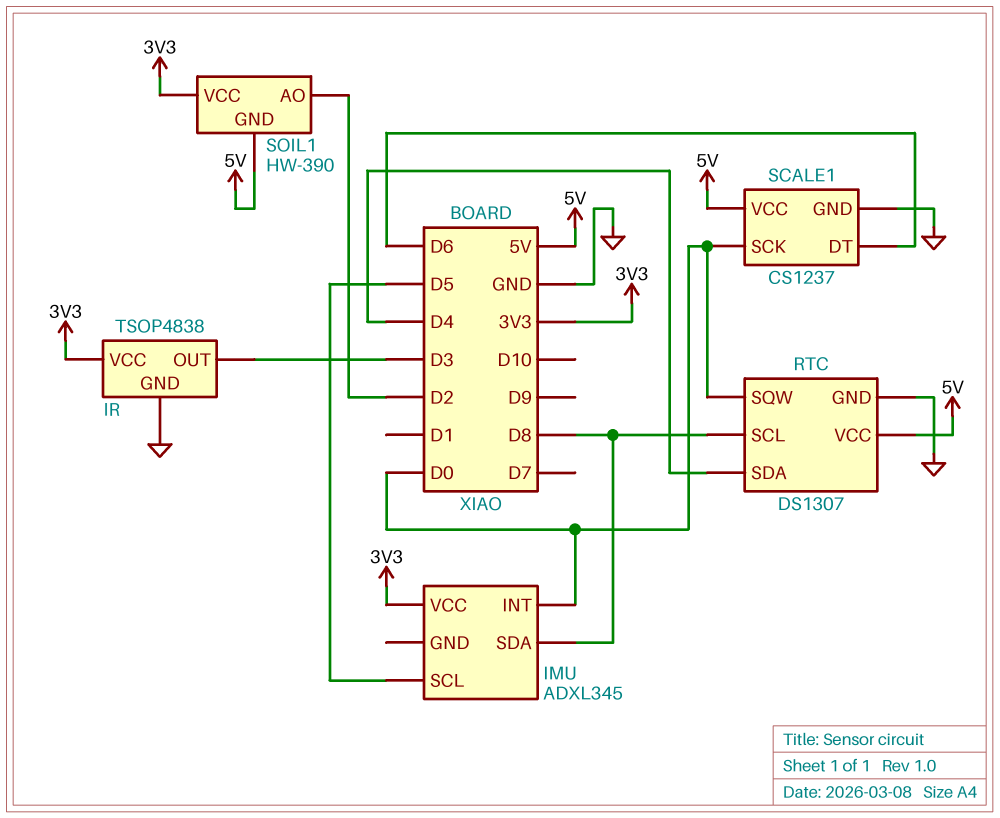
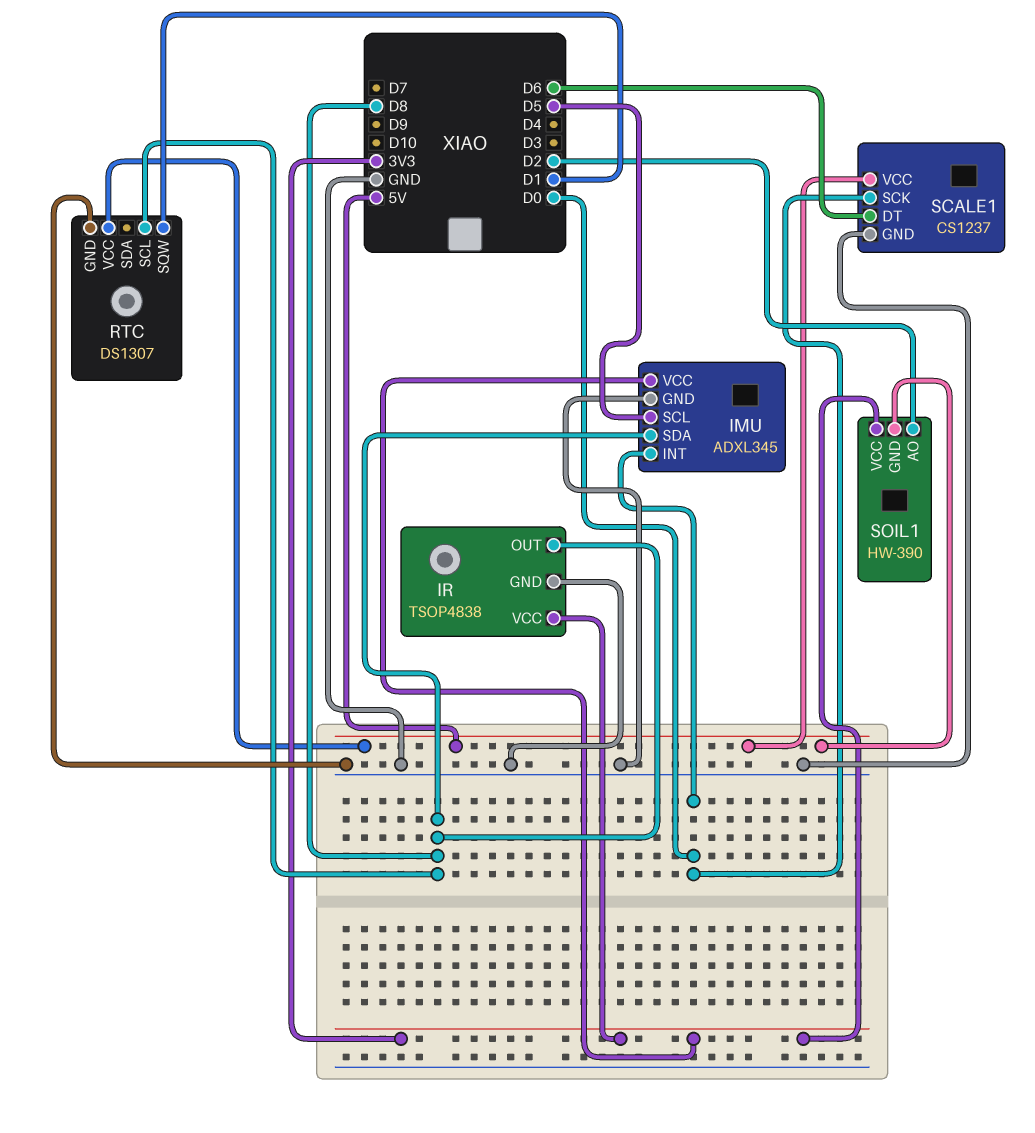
IMU pin GND: none -> GND
IR pin OUT: D3 -> D8
RTC pin SDA: D4 -> none
RTC pin SQW: D0 -> D1

